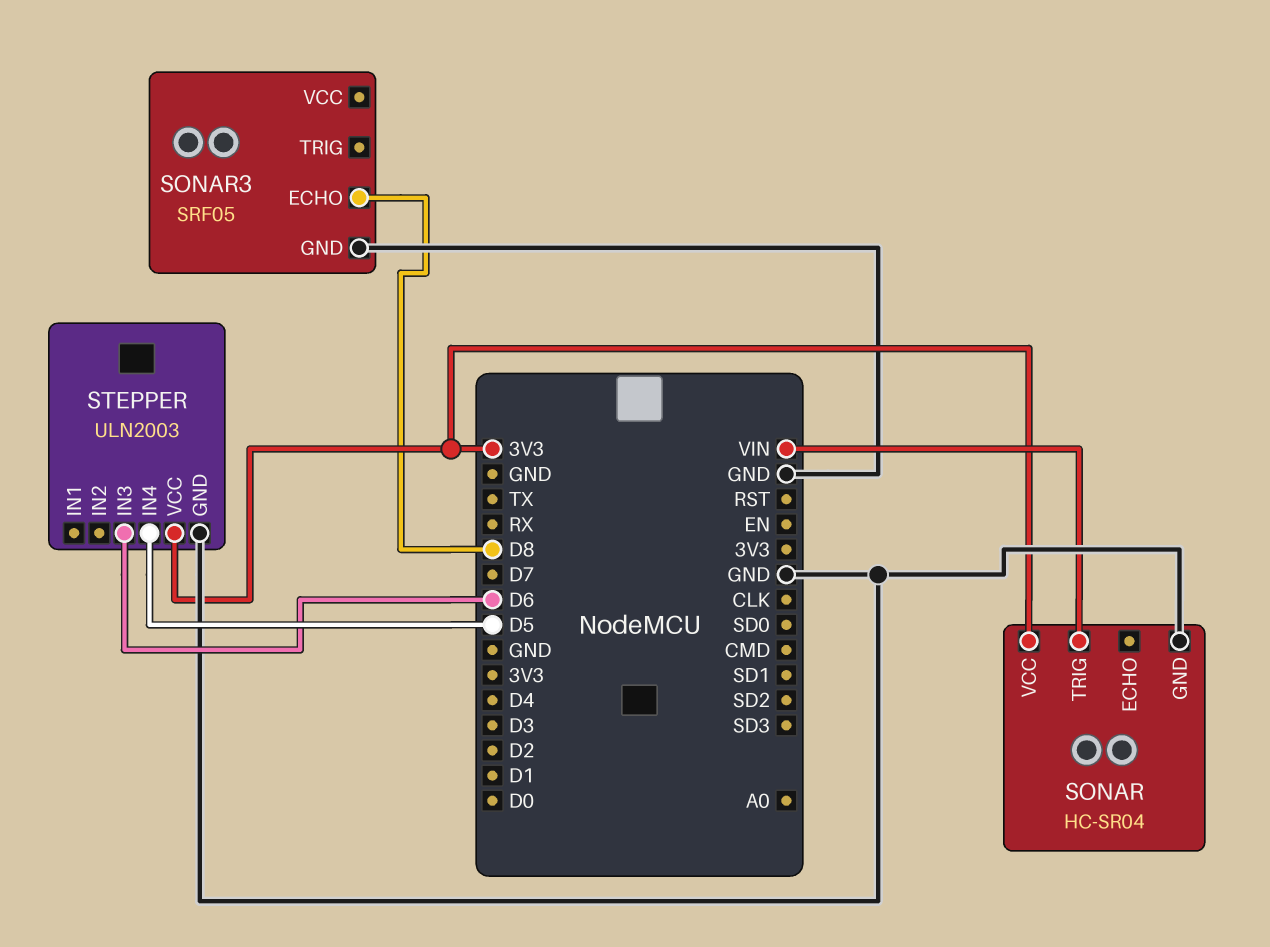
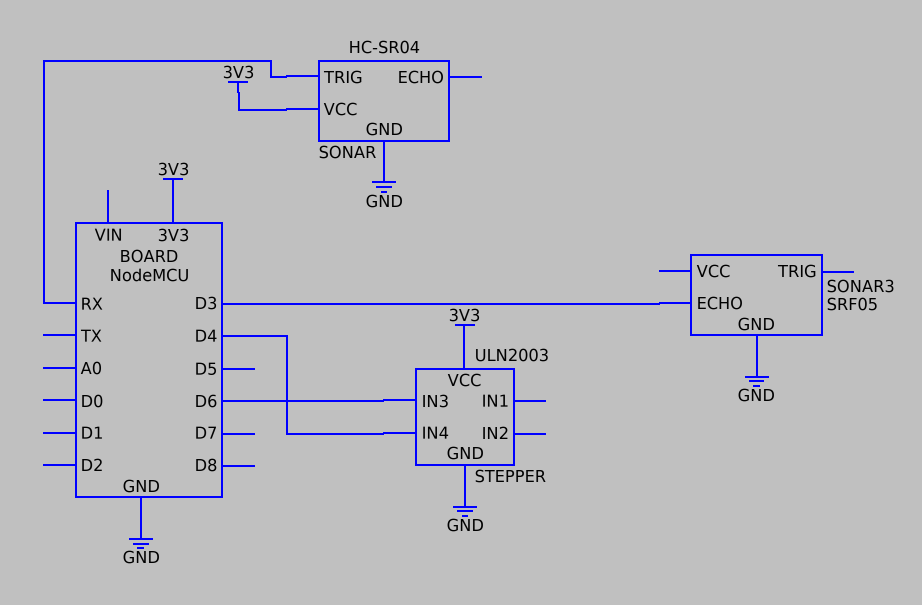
SONAR pin TRIG: VIN -> RX
SONAR3 pin ECHO: D8 -> D3
STEPPER pin IN4: D5 -> D4

